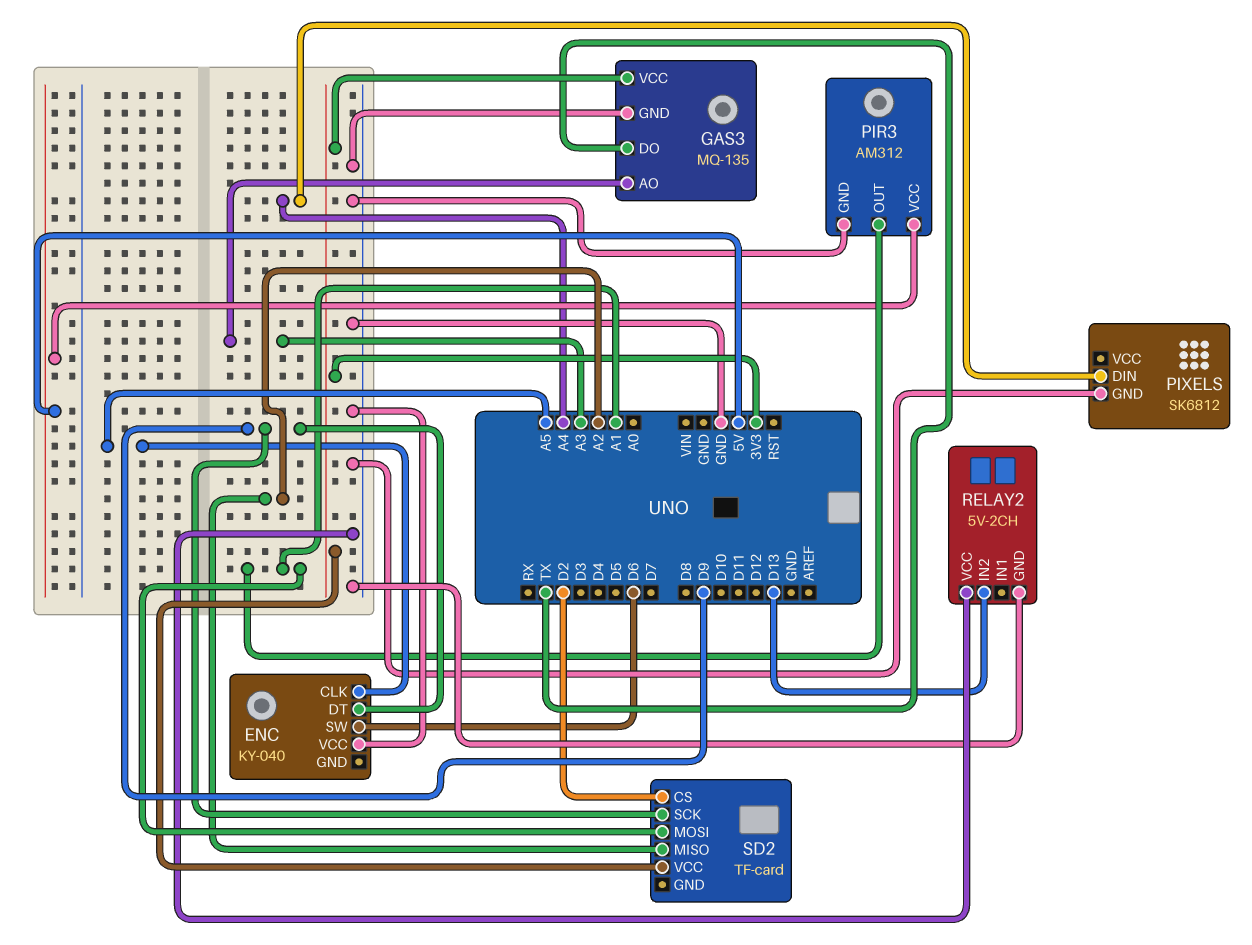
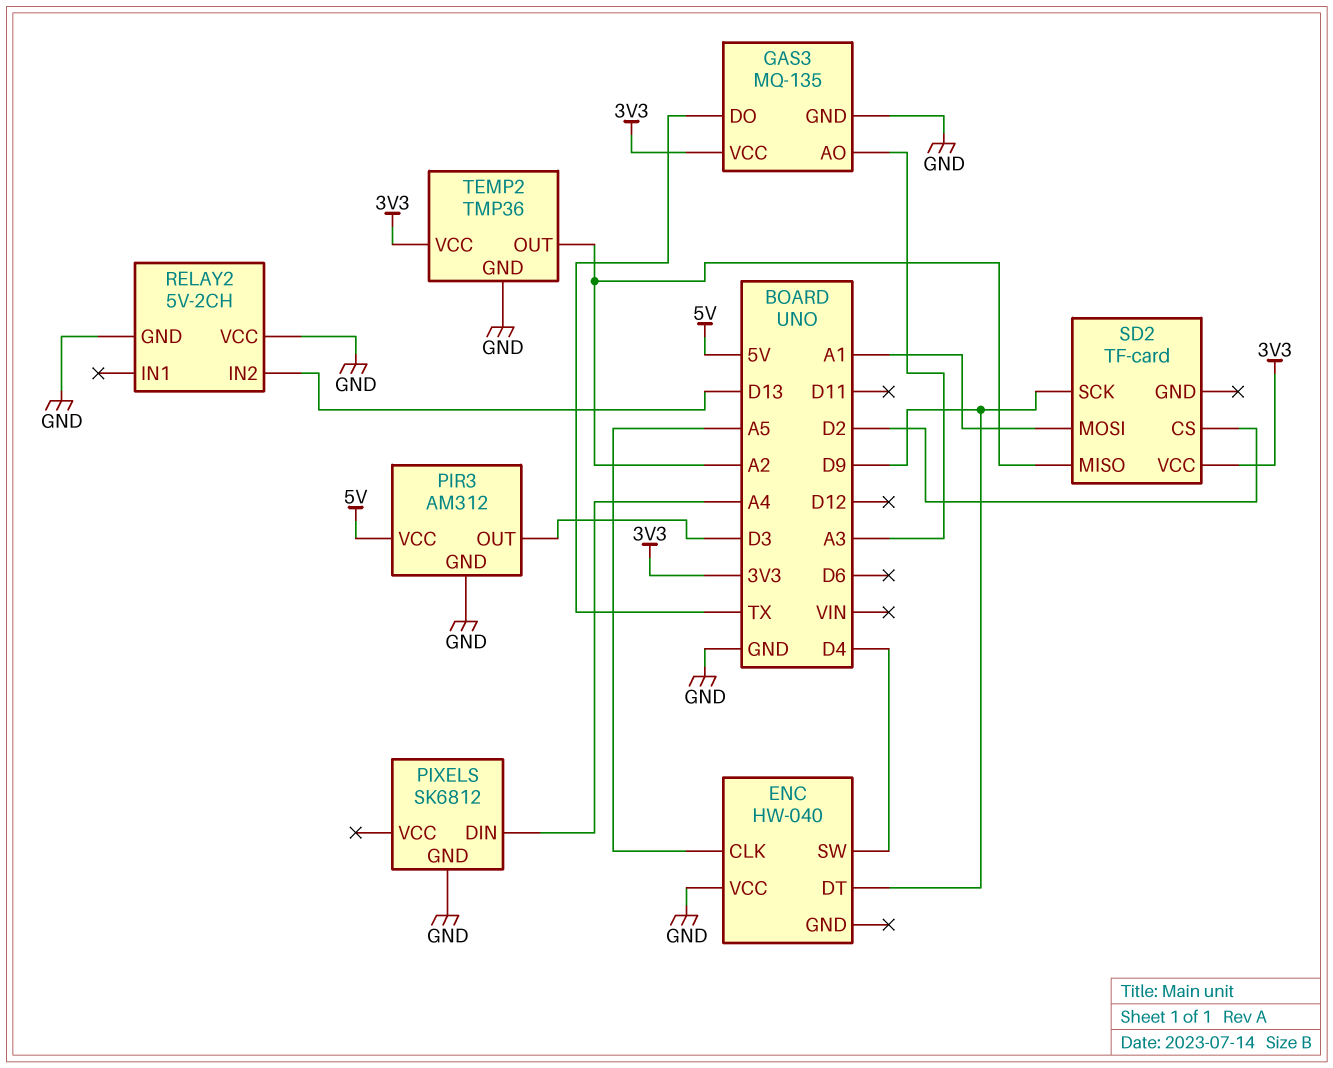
ENC: KY-040 -> HW-040
ENC pin SW: D6 -> D4
PIR3 pin OUT: A1 -> D3
TEMP2: none -> TMP36
TEMP2 pin GND: none -> GND
TEMP2 pin OUT: none -> A2
TEMP2 pin VCC: none -> 3V3

